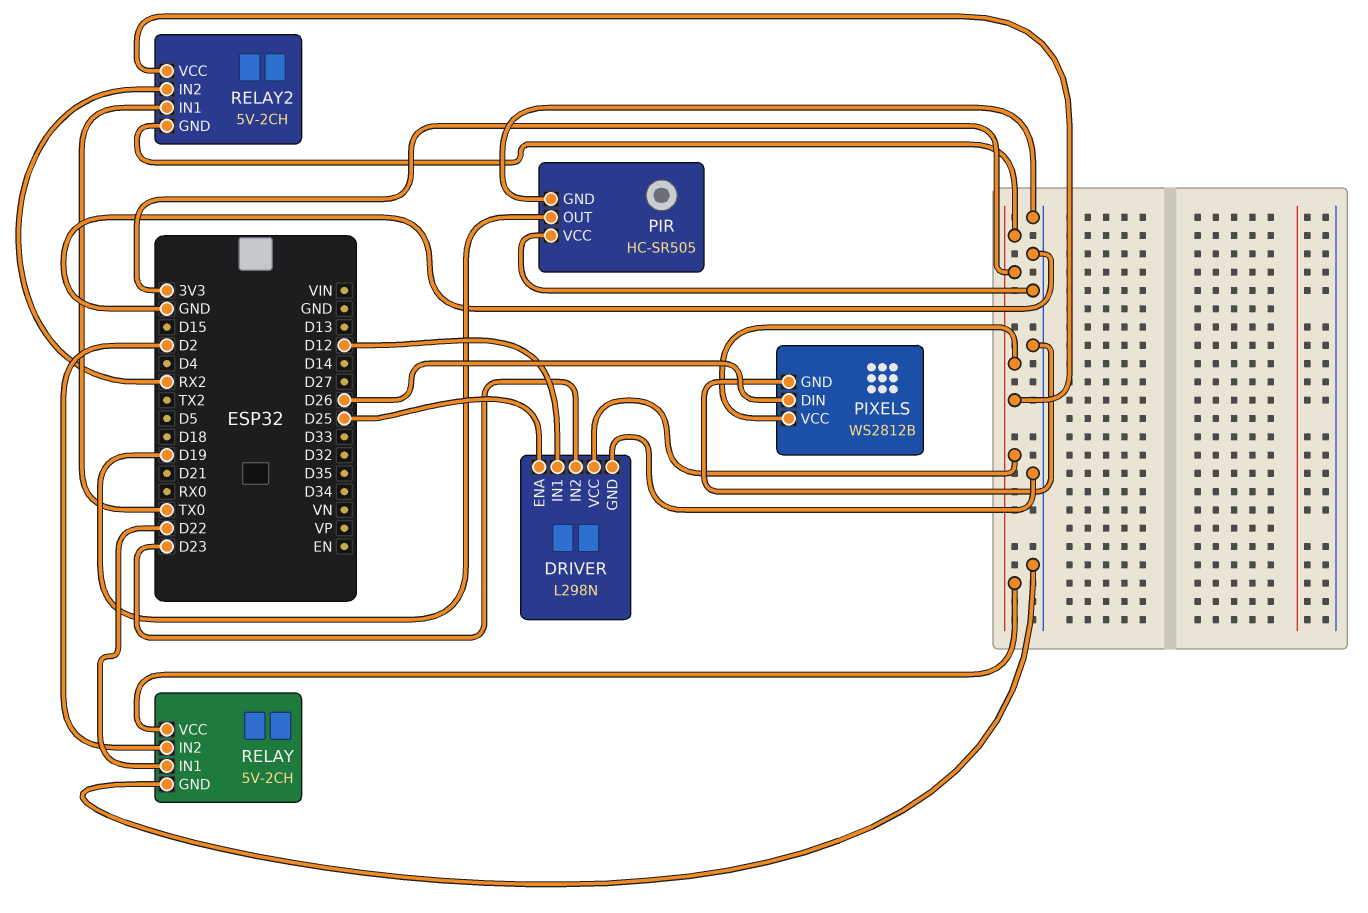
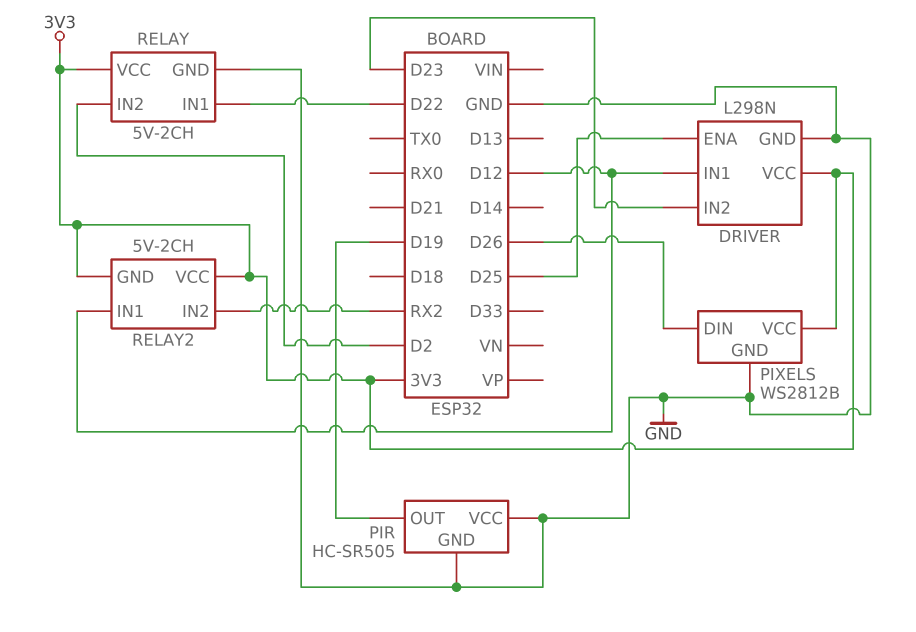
RELAY2 pin IN1: TX0 -> D12

